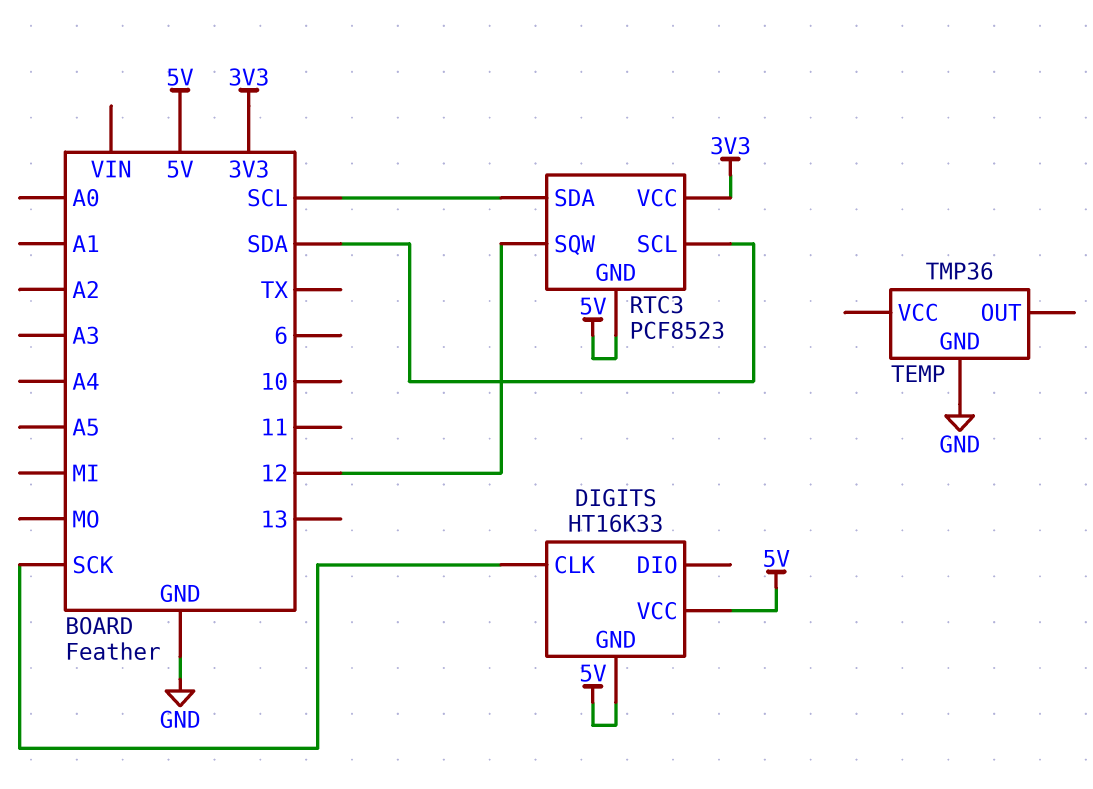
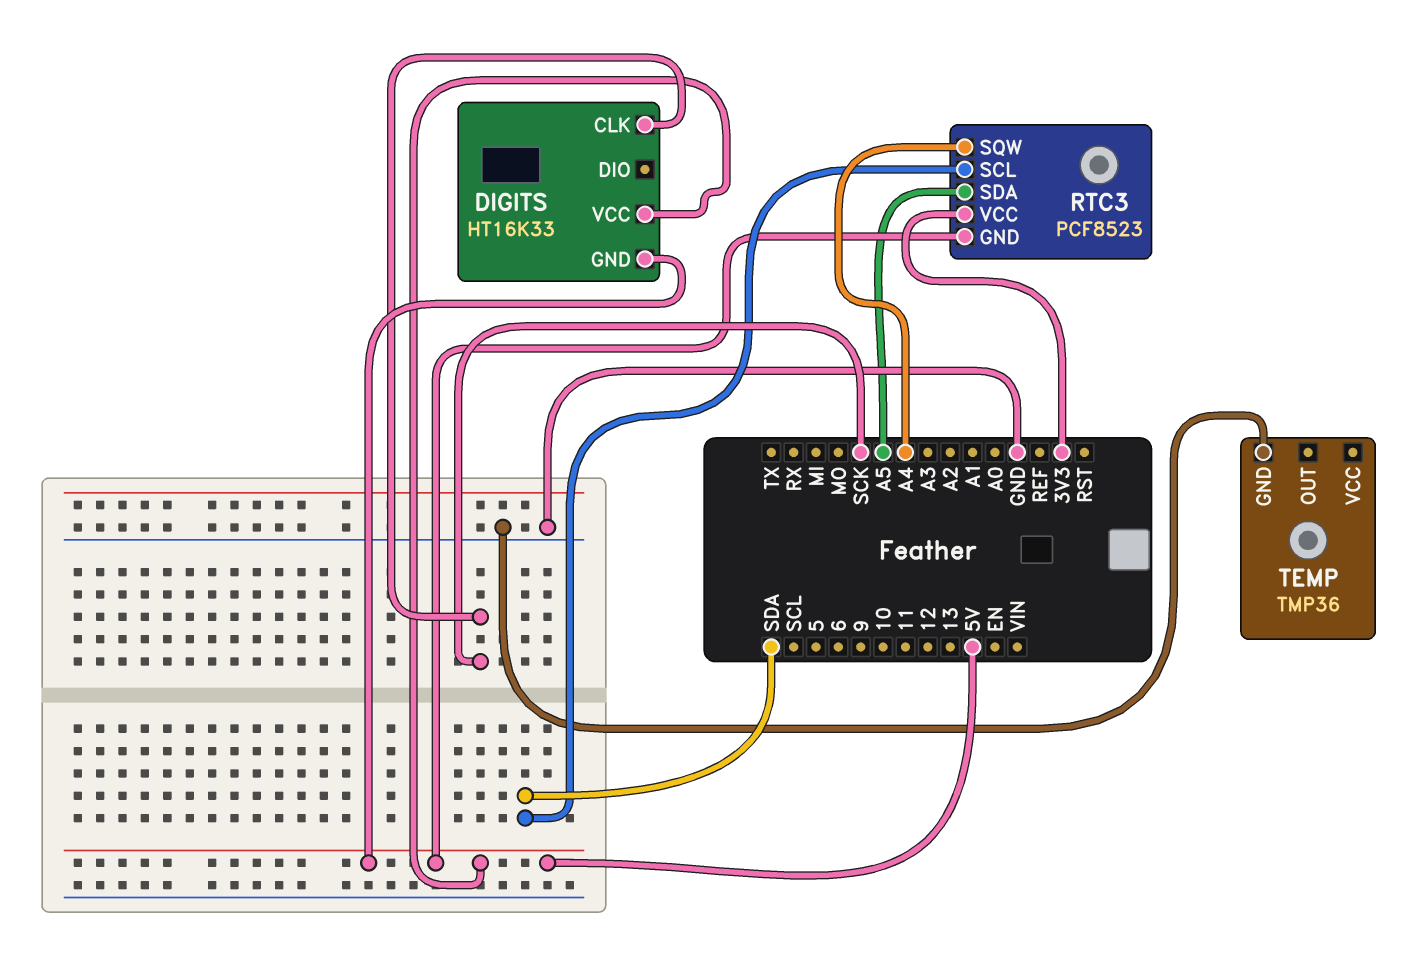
RTC3 pin SDA: SCL -> A5
RTC3 pin SQW: 12 -> A4

